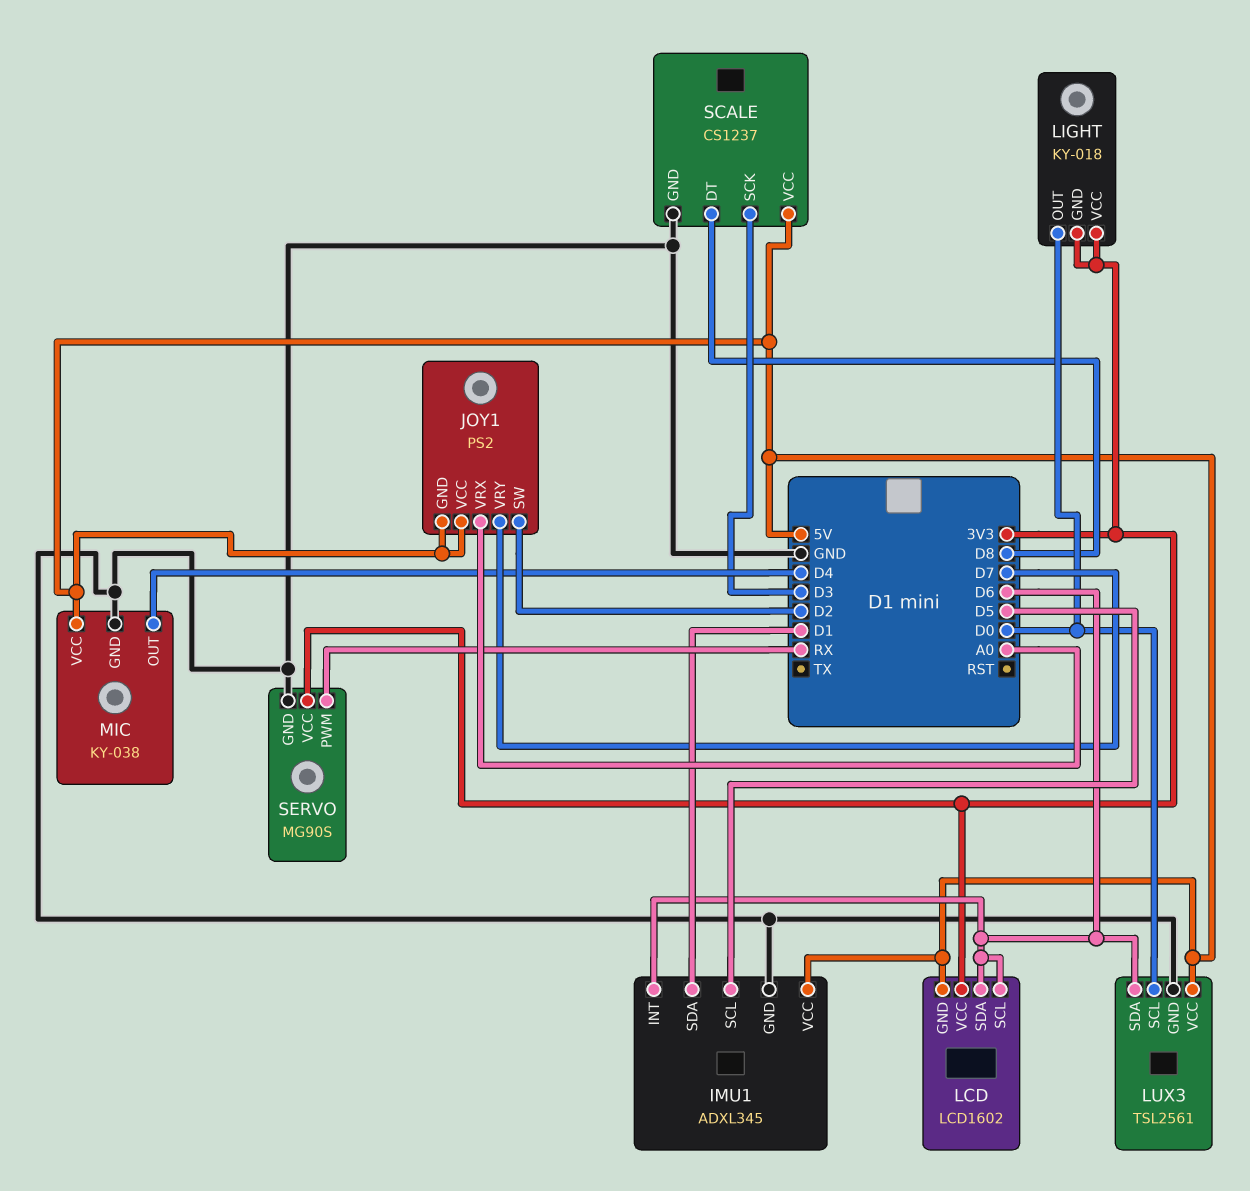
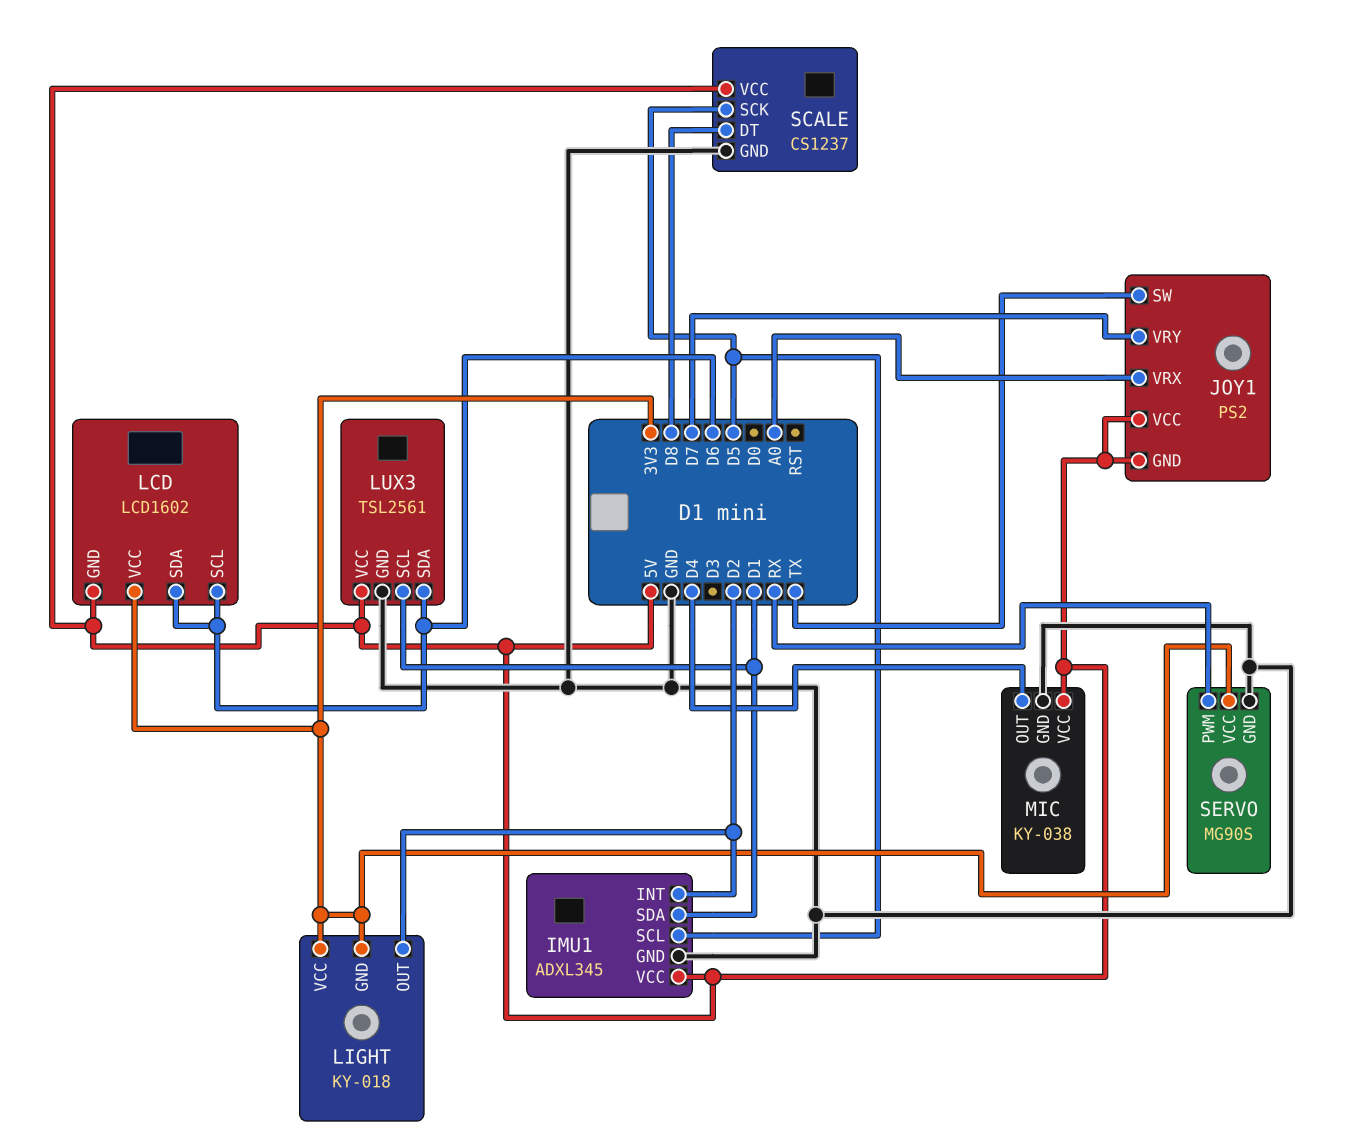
IMU1 pin INT: D6 -> D2
JOY1 pin SW: D2 -> TX
LIGHT pin OUT: D0 -> D2
LUX3 pin SCL: D0 -> D1
SCALE pin SCK: D3 -> D5

